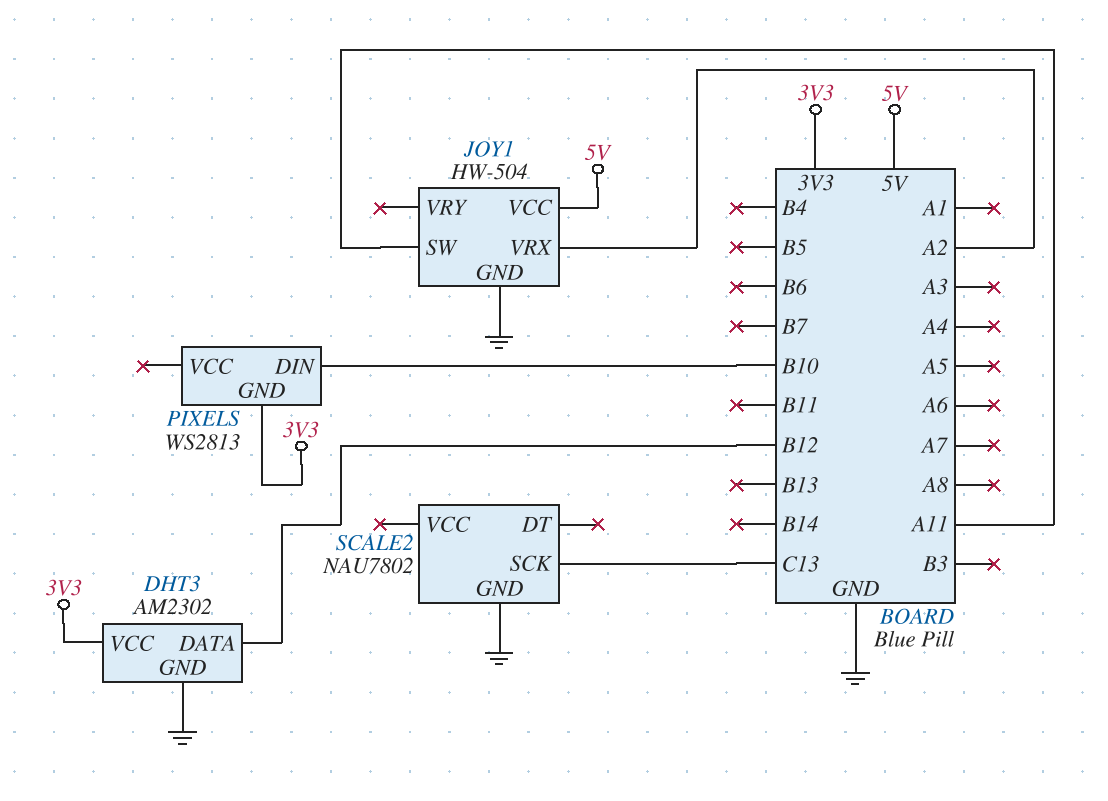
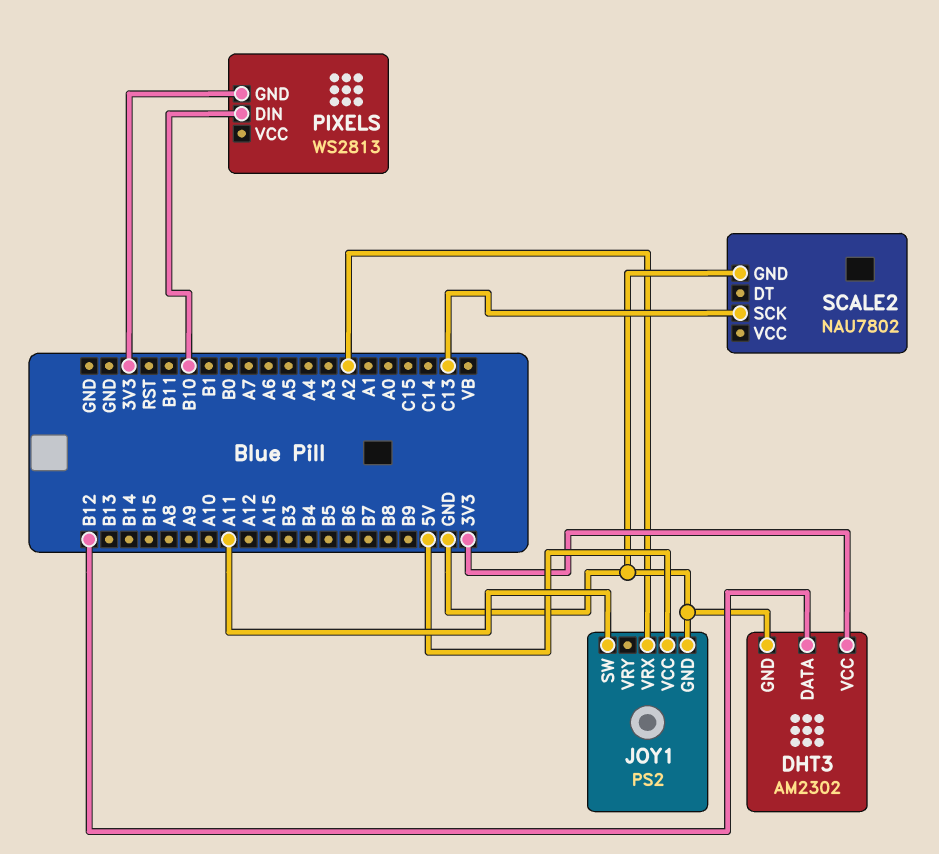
JOY1: HW-504 -> PS2

